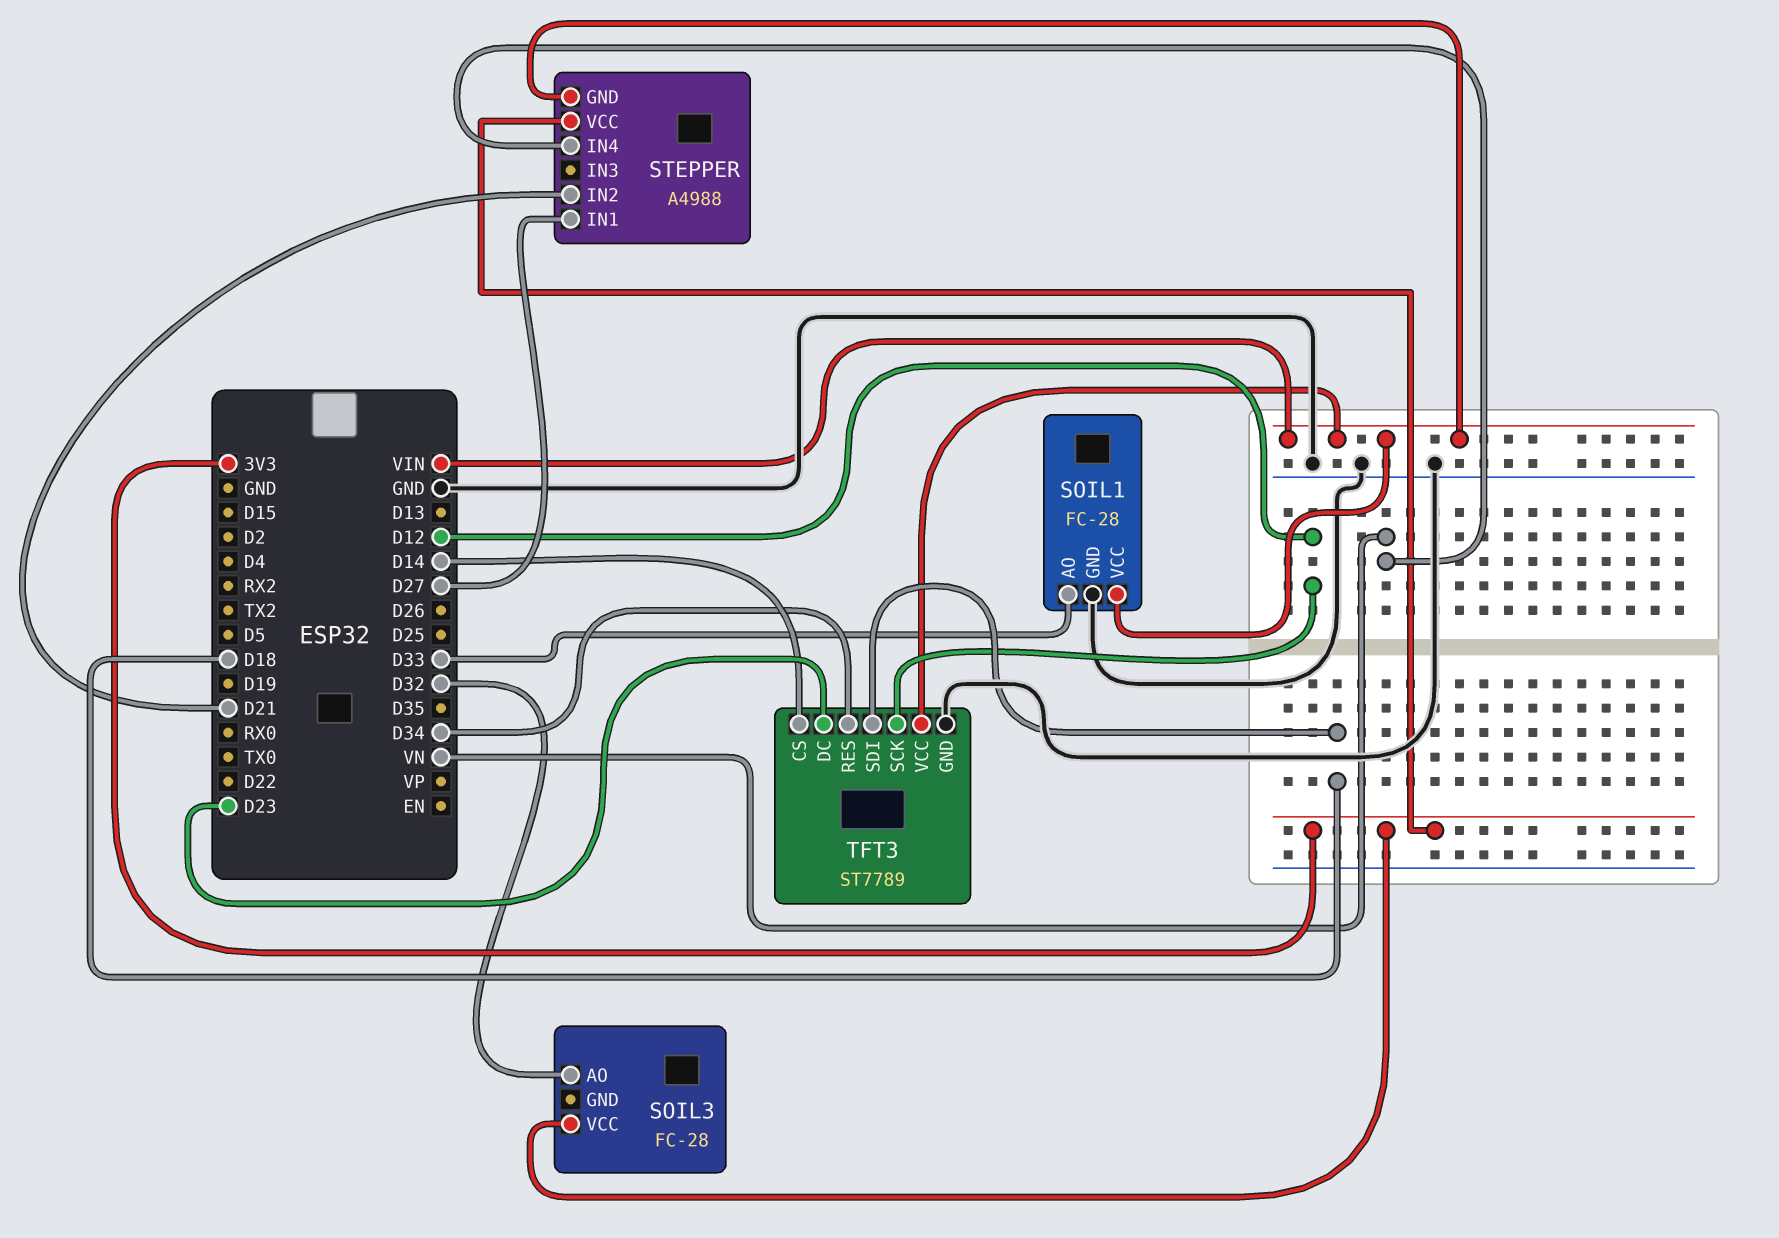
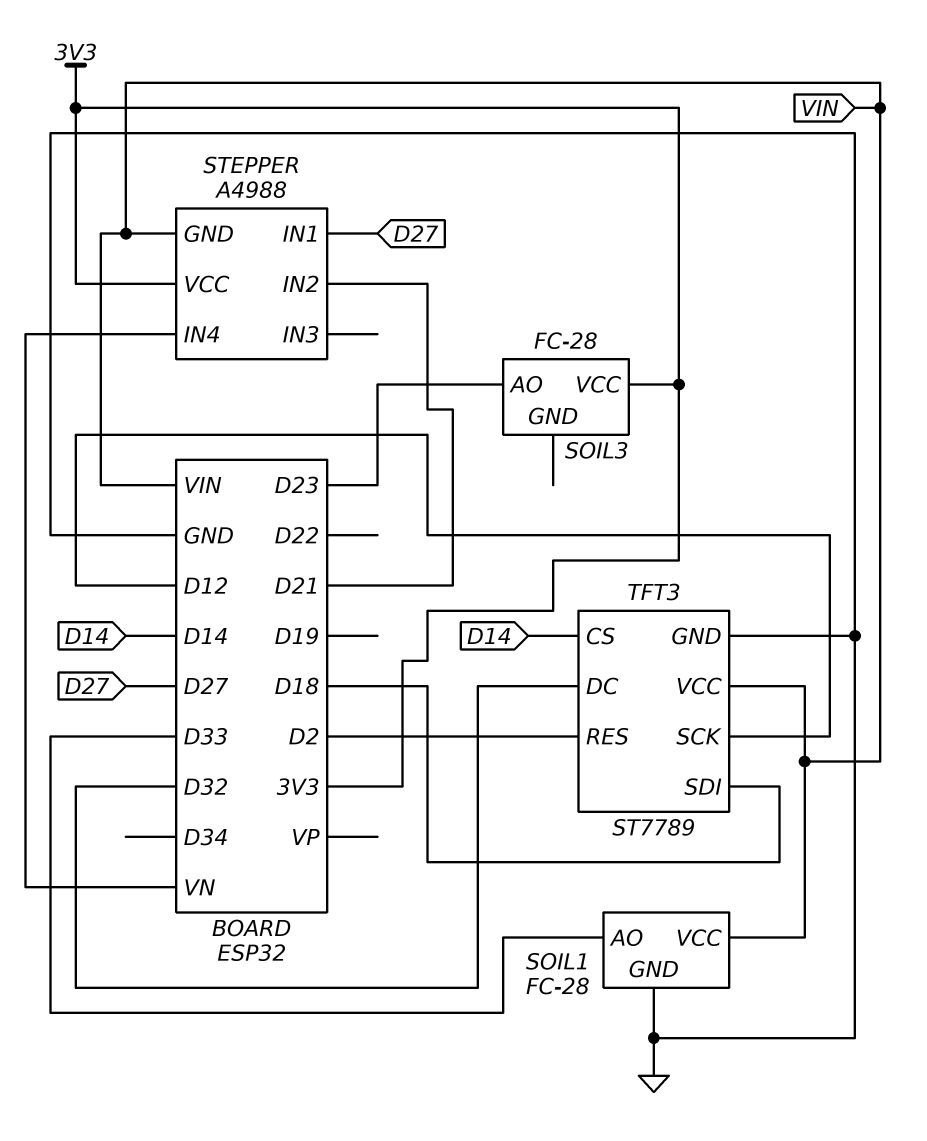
SOIL3 pin AO: D32 -> D23
TFT3 pin DC: D23 -> D32
TFT3 pin RES: D34 -> D2

